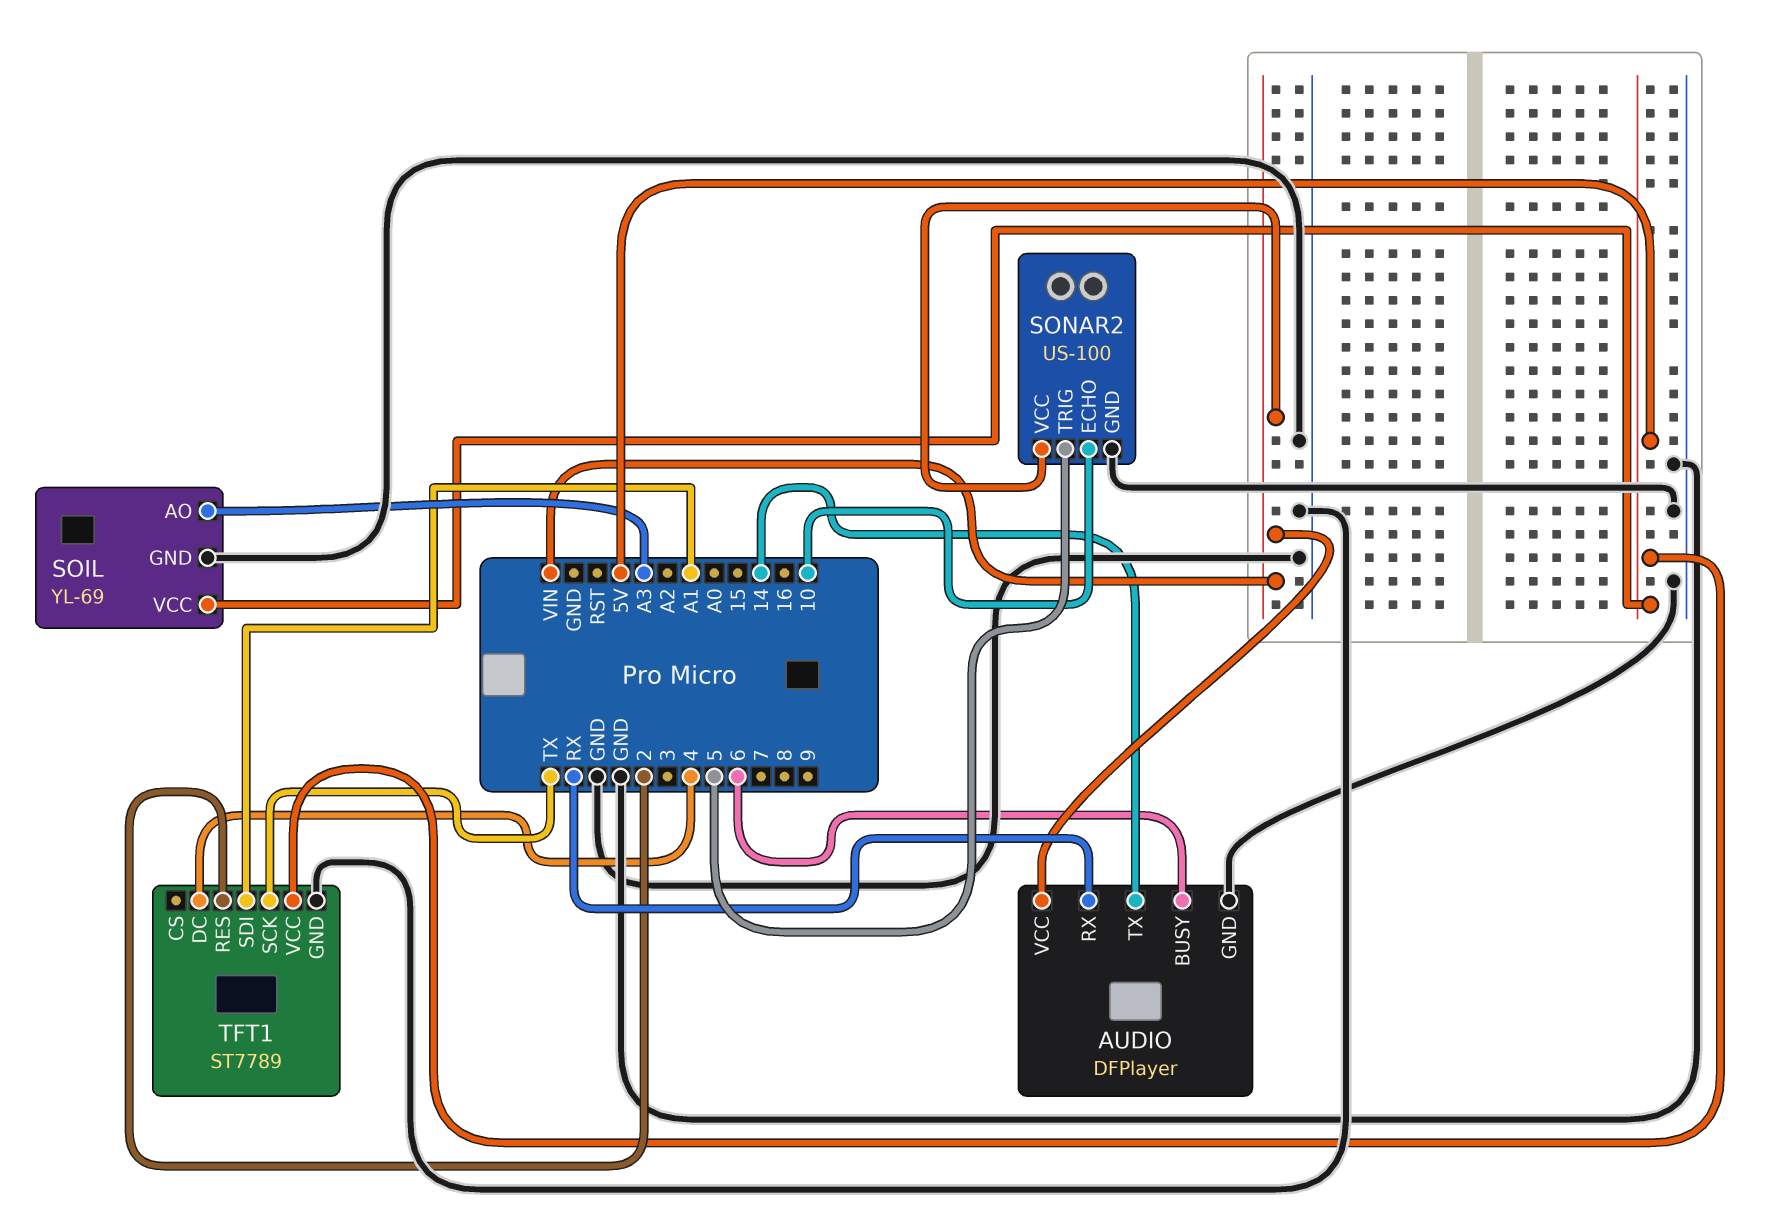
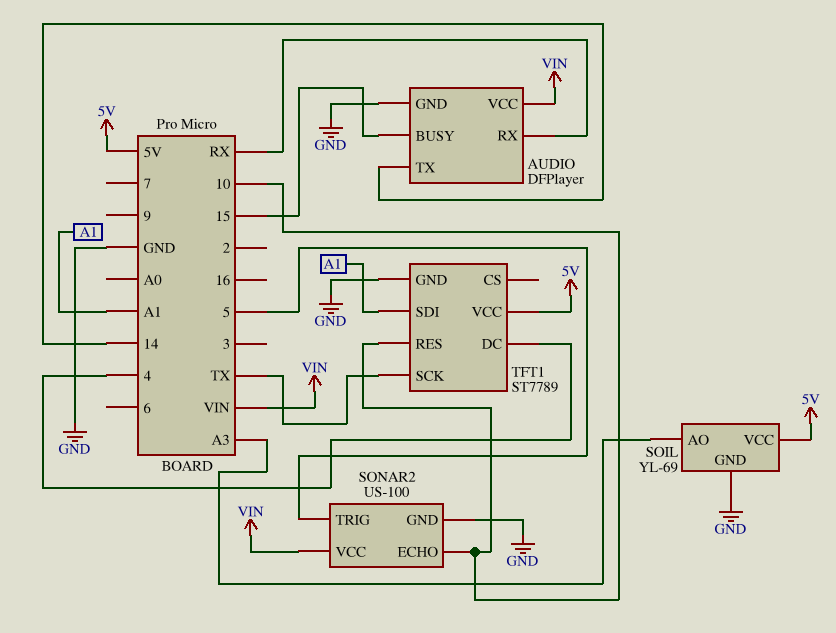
AUDIO pin BUSY: 6 -> 15
TFT1 pin RES: 2 -> 10

